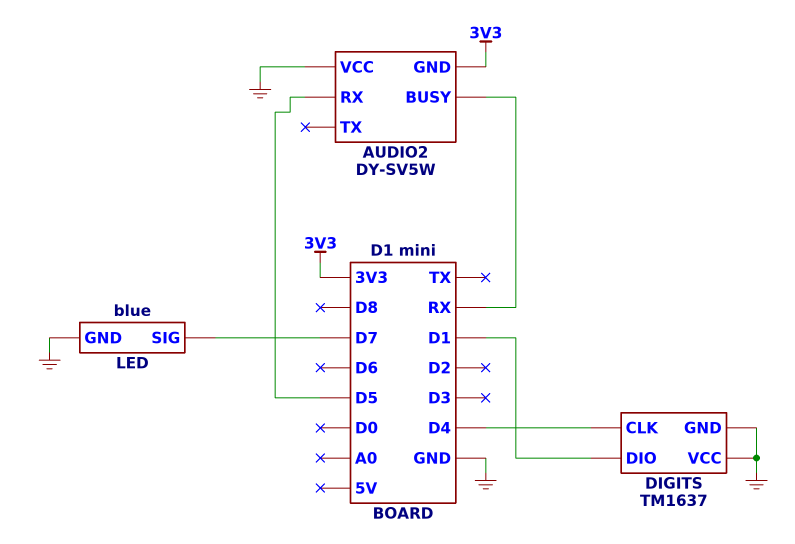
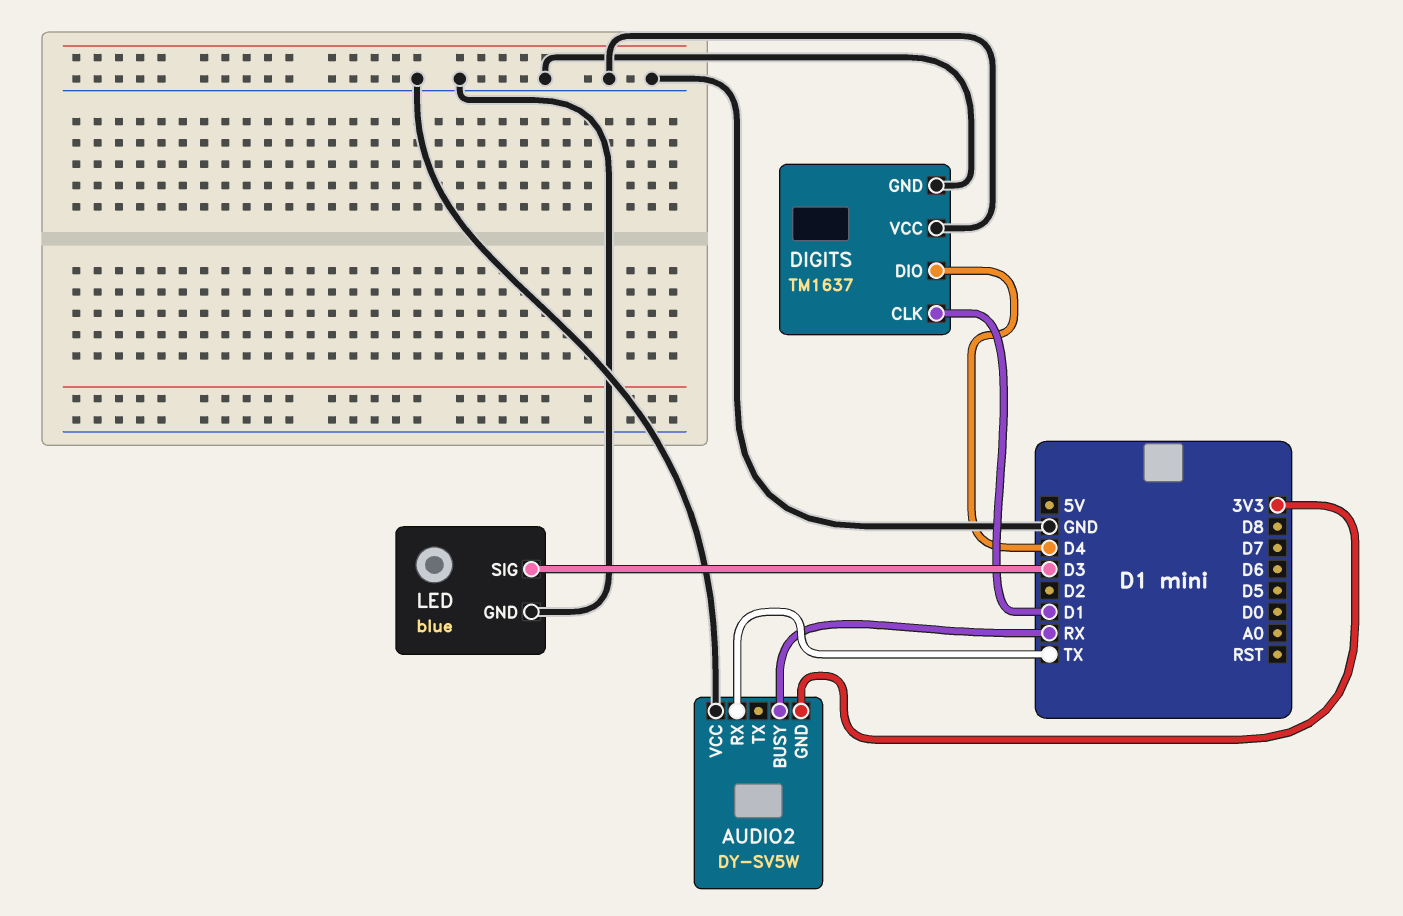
AUDIO2 pin RX: D5 -> TX
DIGITS pin CLK: D4 -> D1
DIGITS pin DIO: D1 -> D4
LED pin SIG: D7 -> D3

